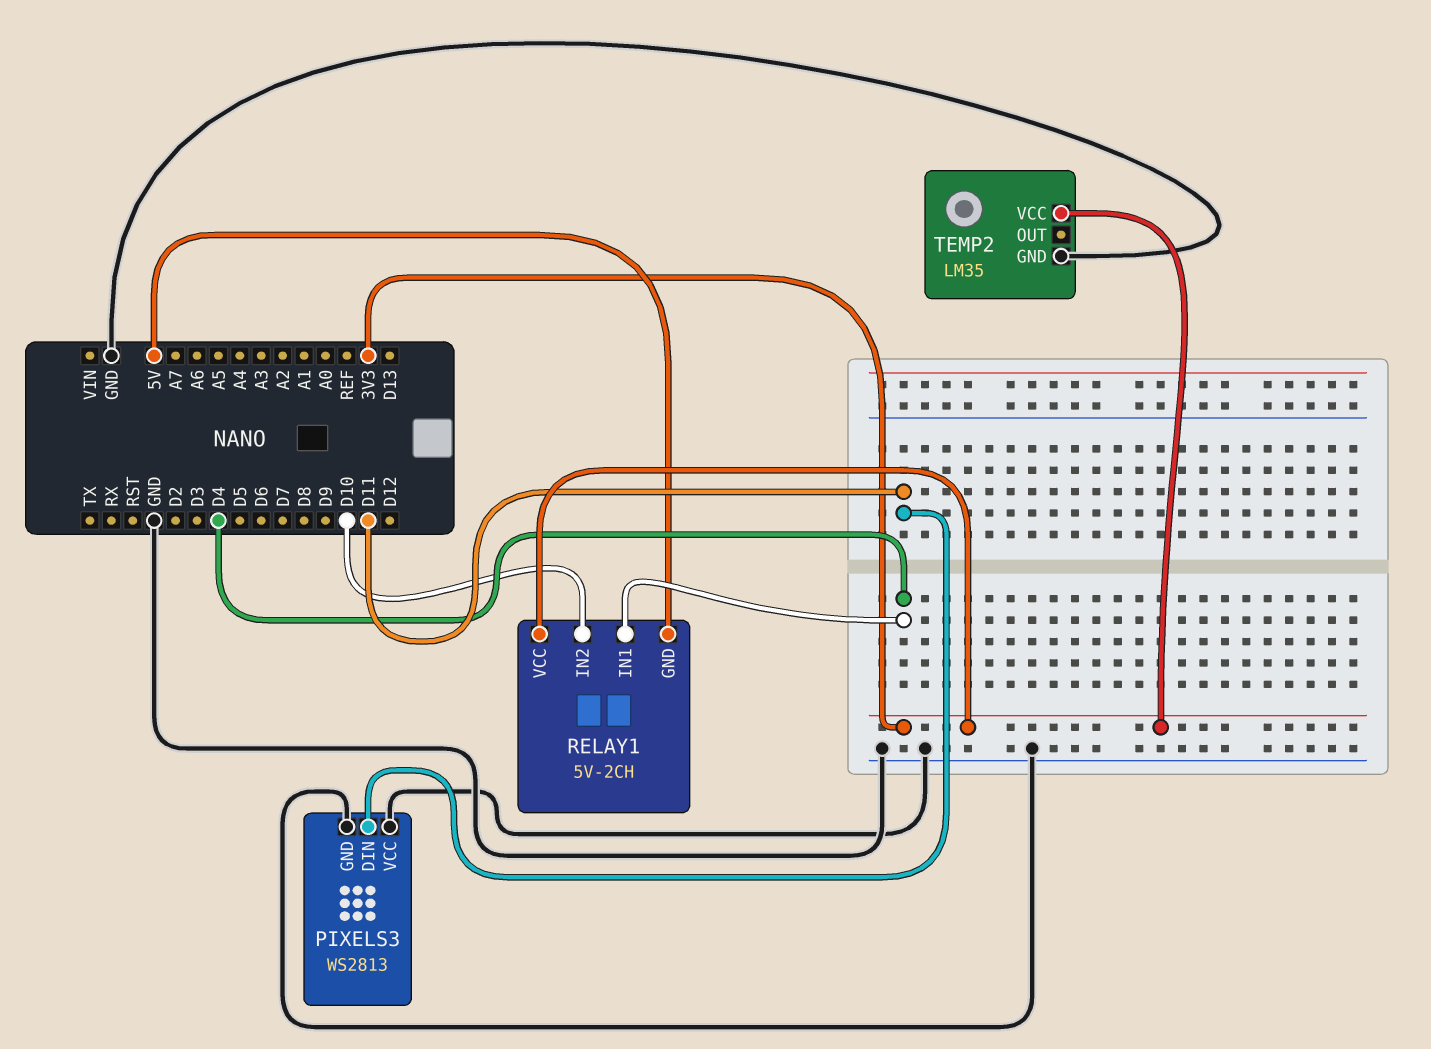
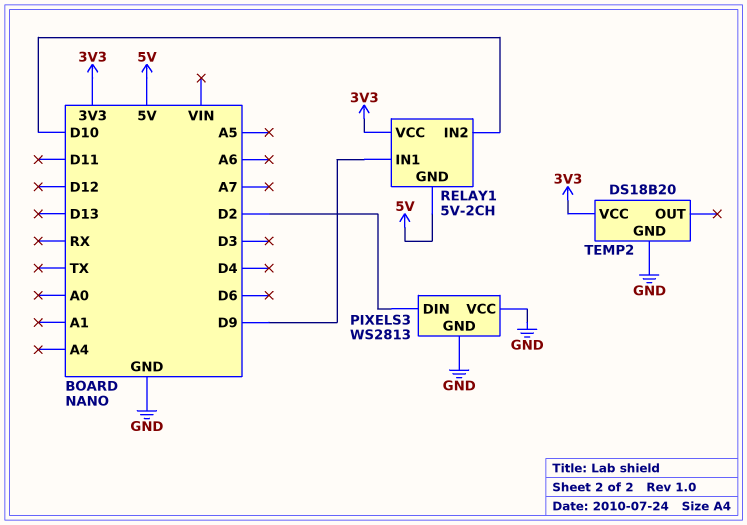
PIXELS3 pin DIN: D11 -> D2
RELAY1 pin IN1: D4 -> D9
TEMP2: LM35 -> DS18B20

